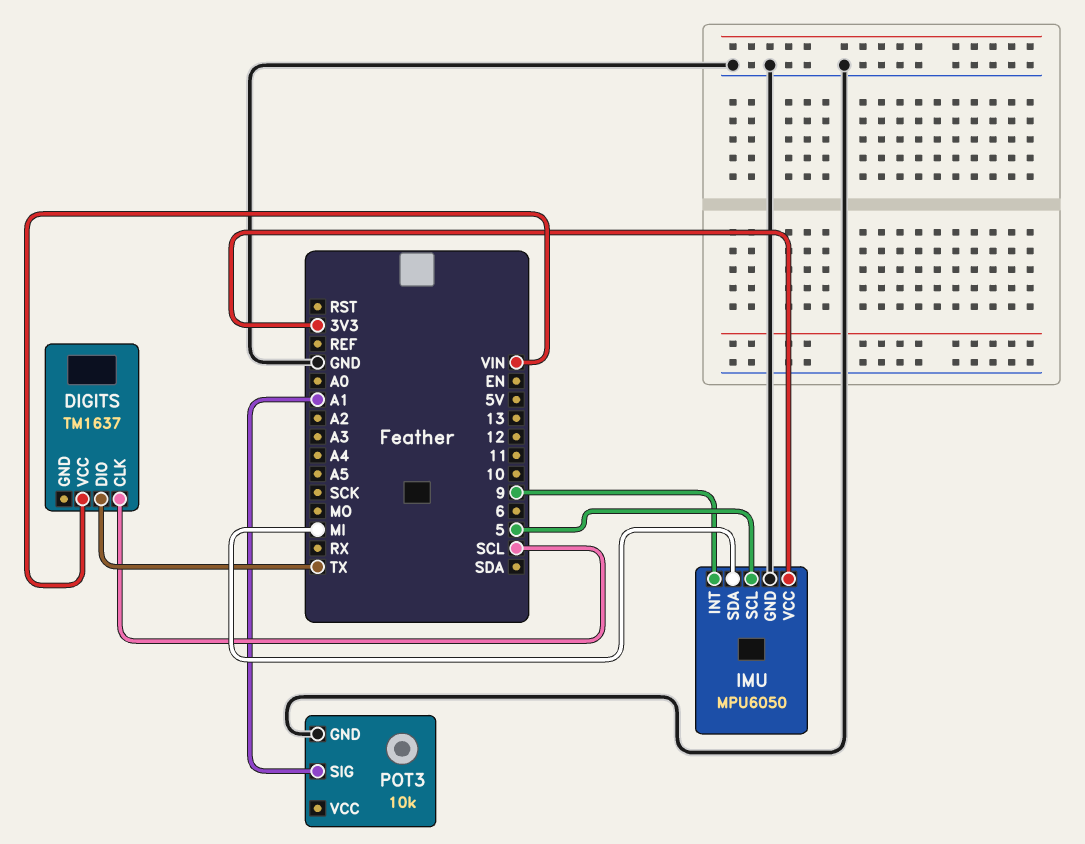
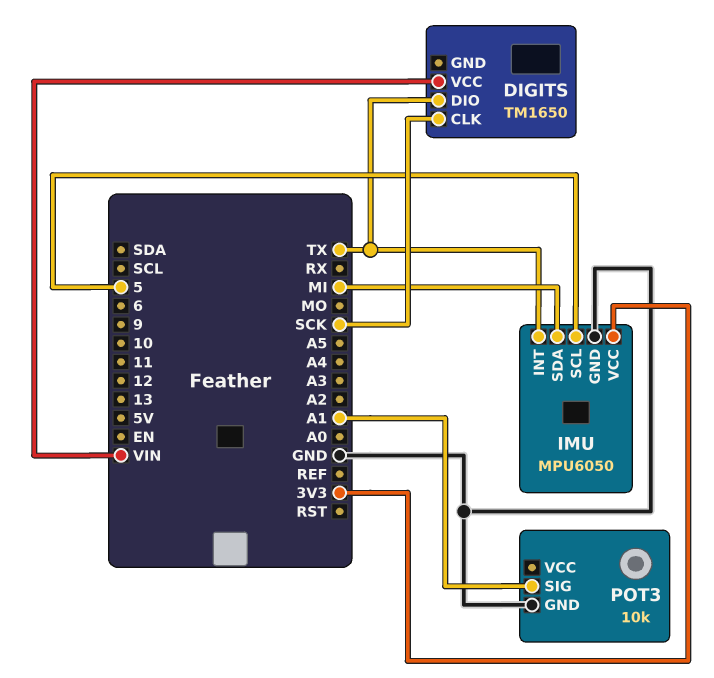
DIGITS: TM1637 -> TM1650
DIGITS pin CLK: SCL -> SCK
IMU pin INT: 9 -> TX

